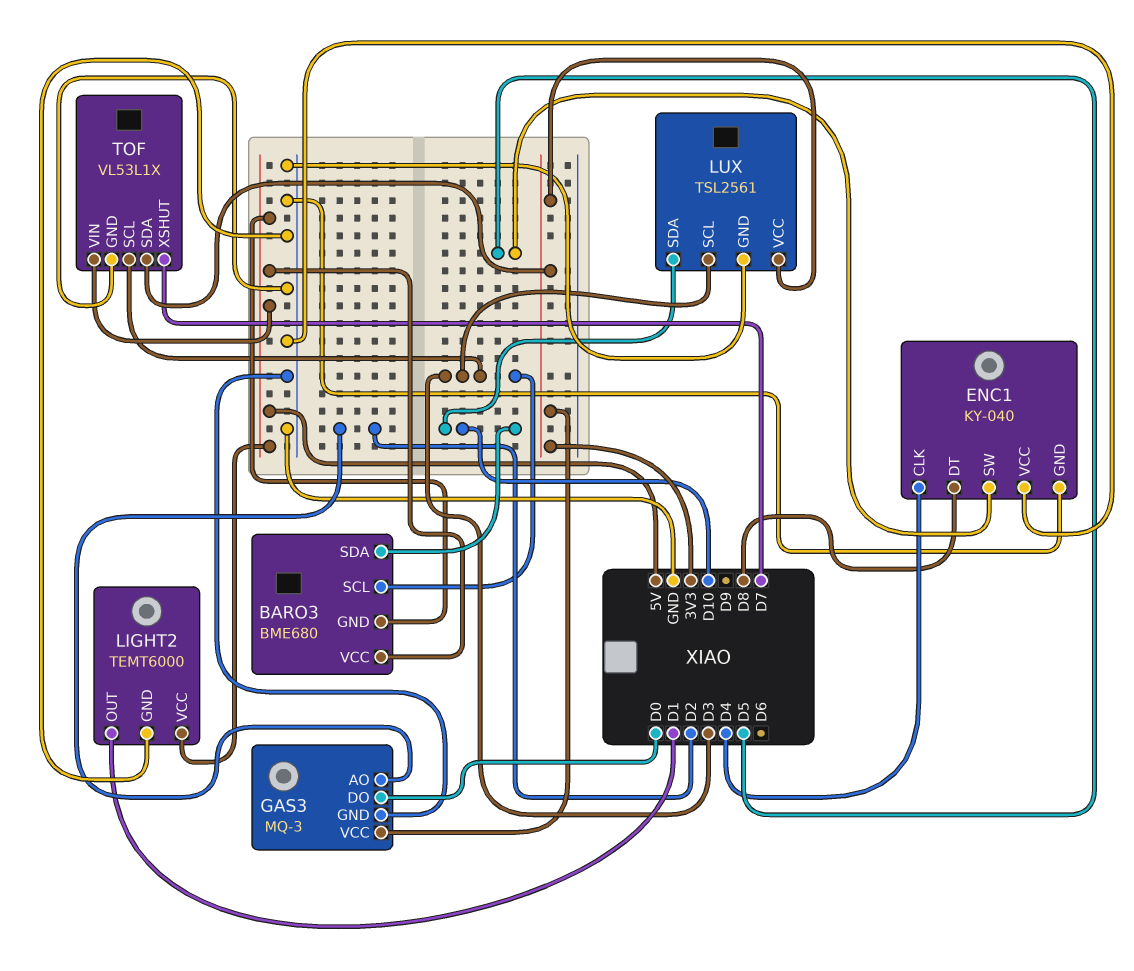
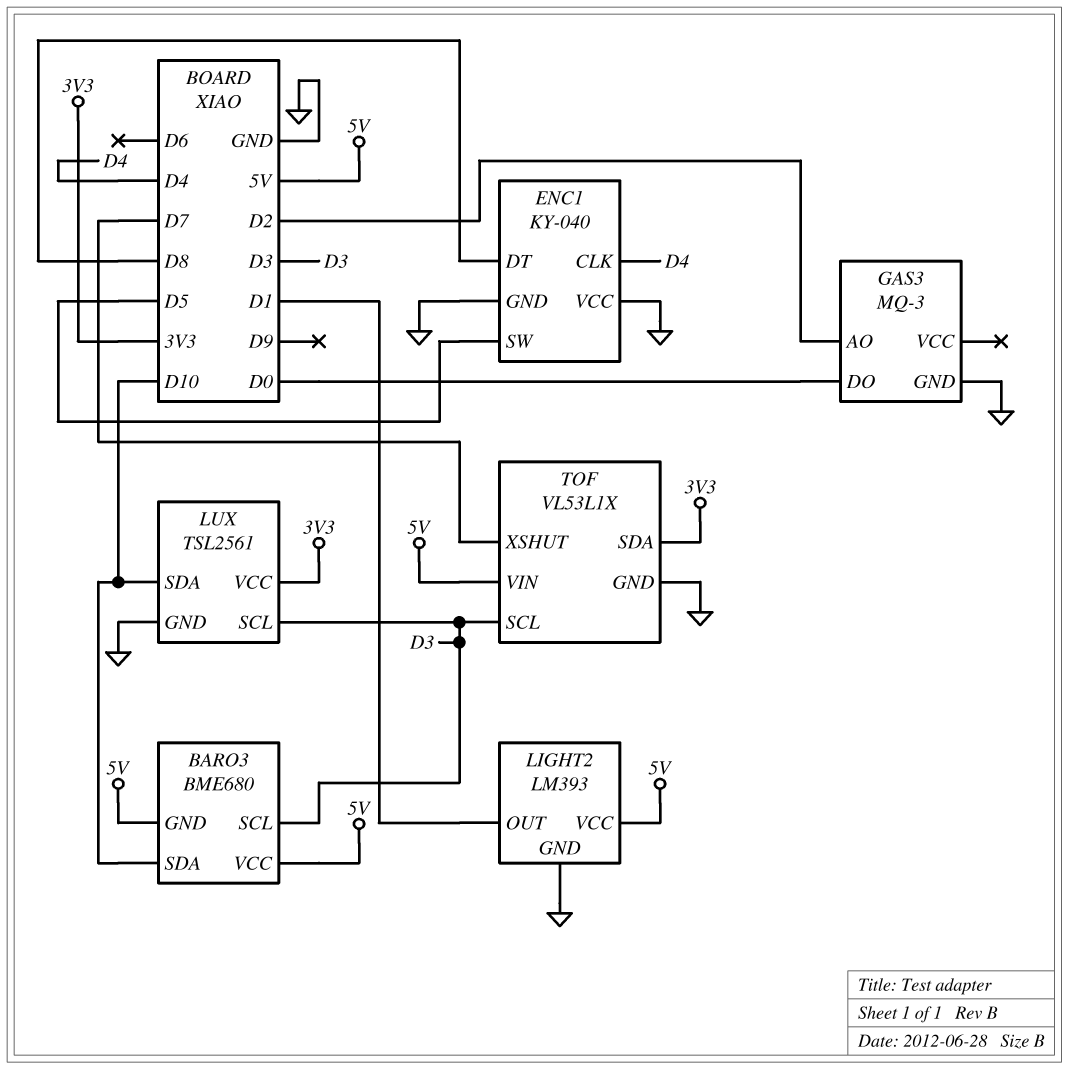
GAS3 pin VCC: 3V3 -> none
LIGHT2: TEMT6000 -> LM393

